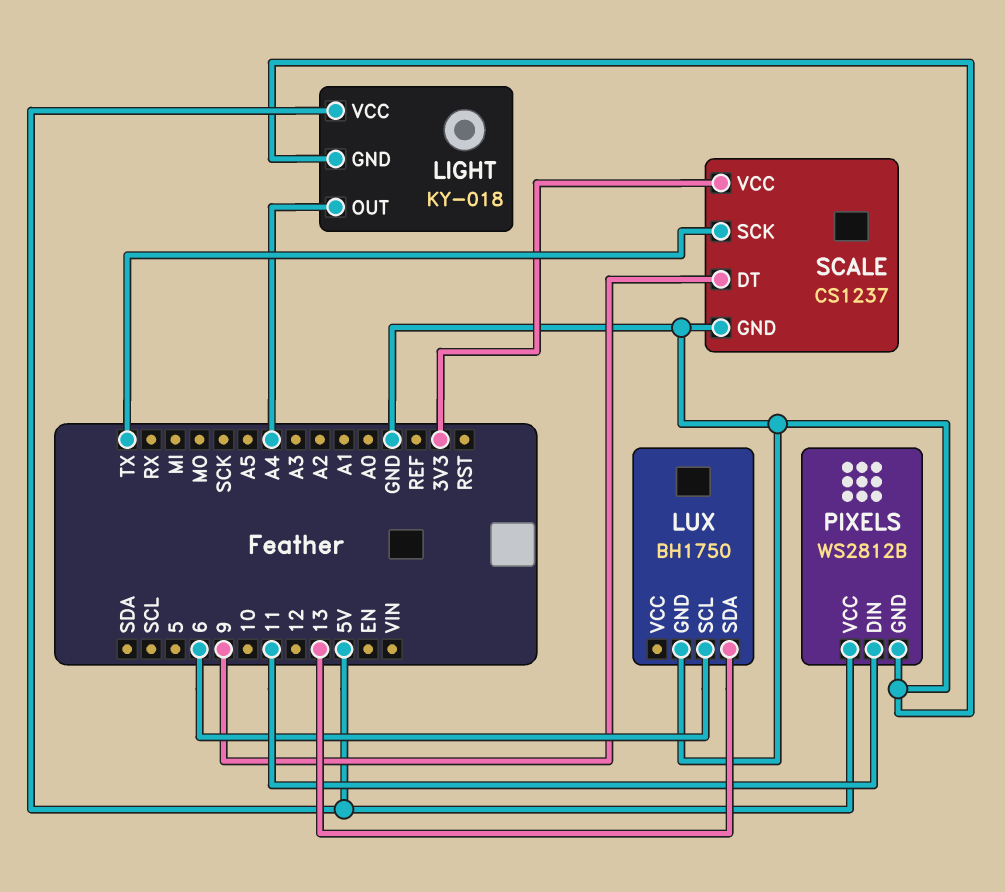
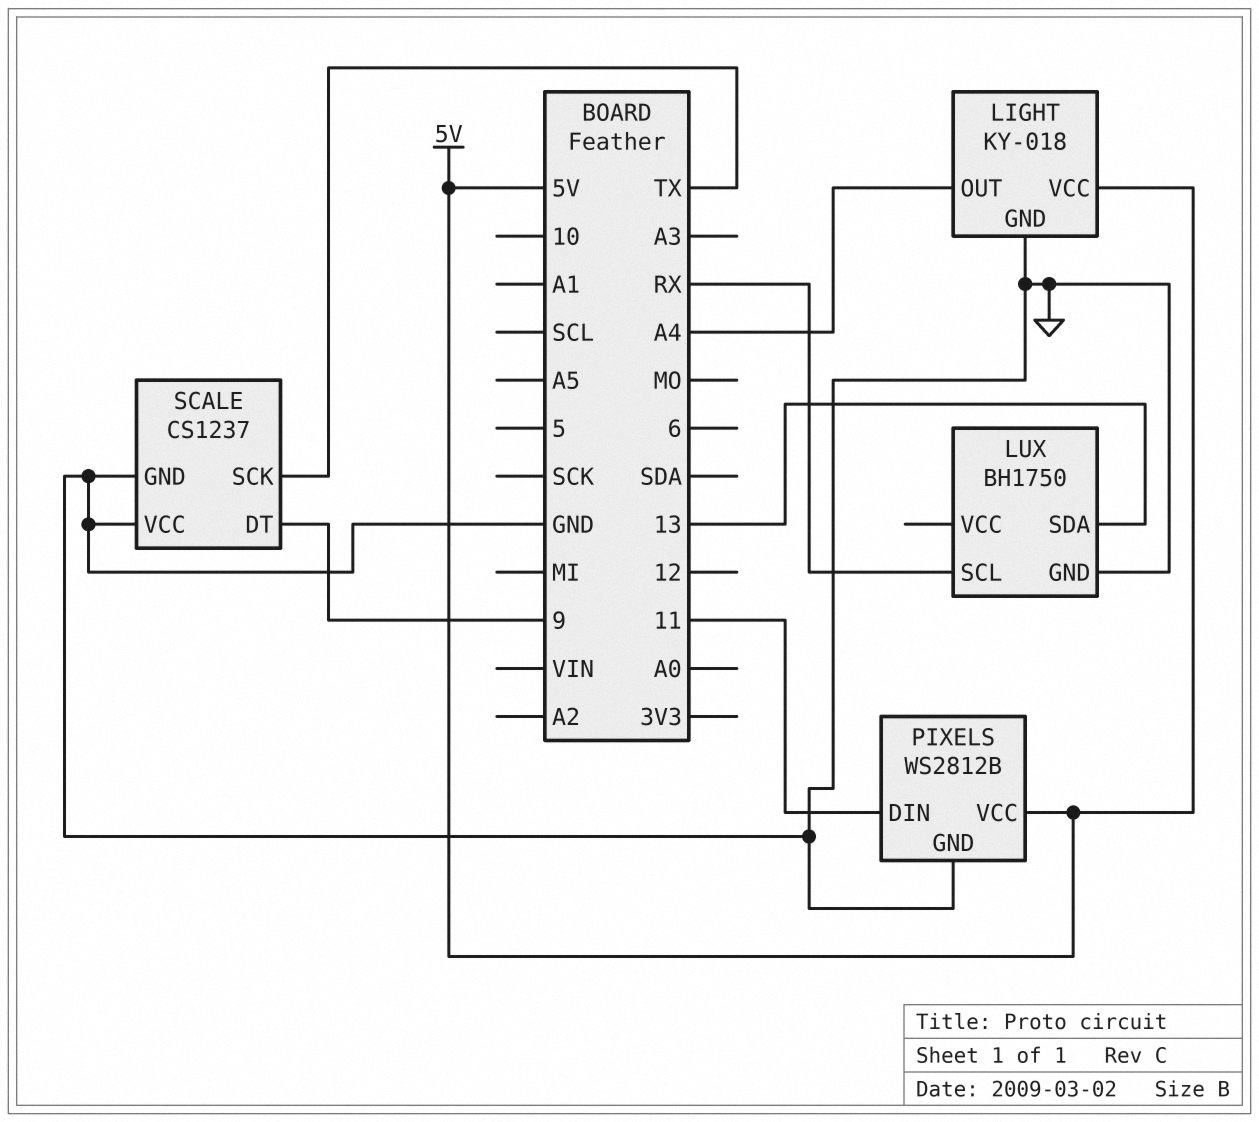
LUX pin SCL: 6 -> RX
SCALE pin VCC: 3V3 -> GND

